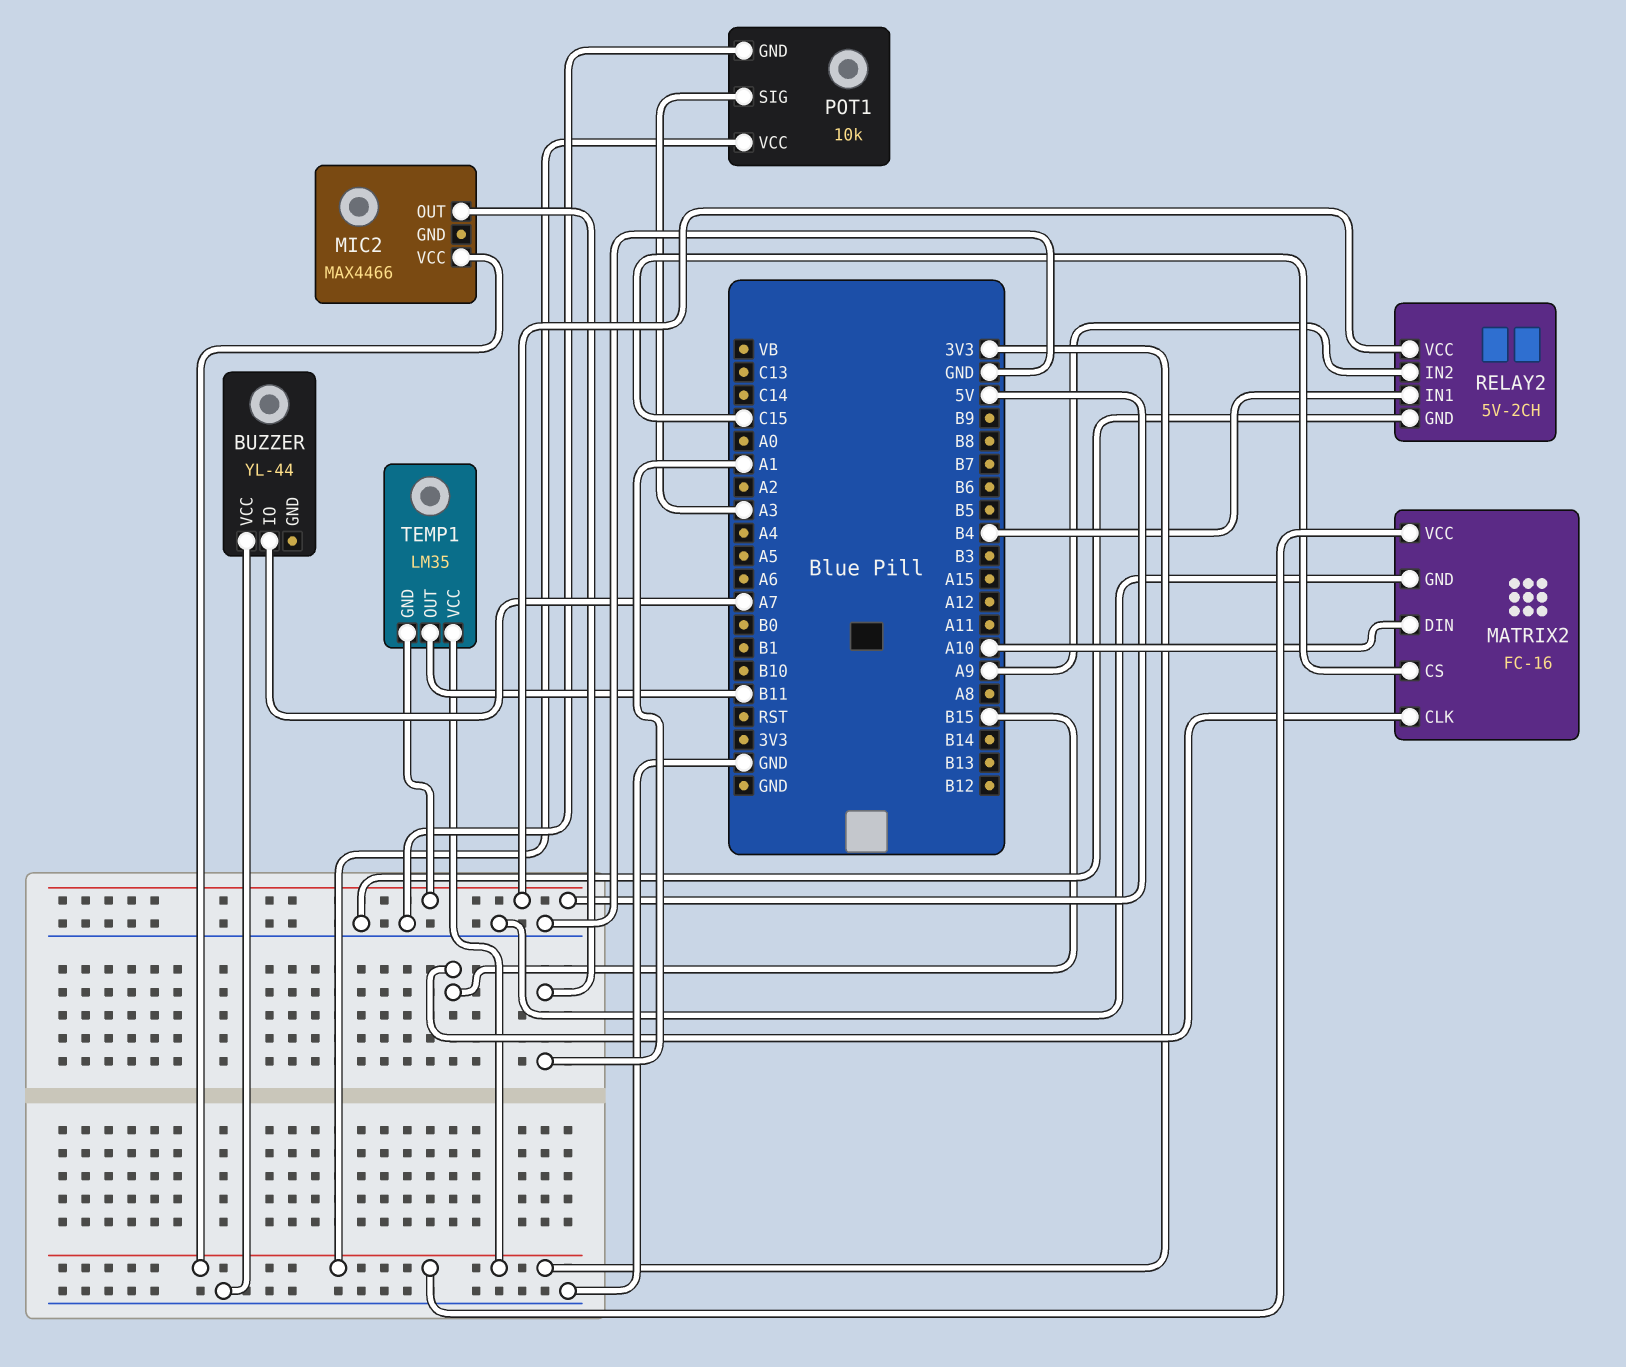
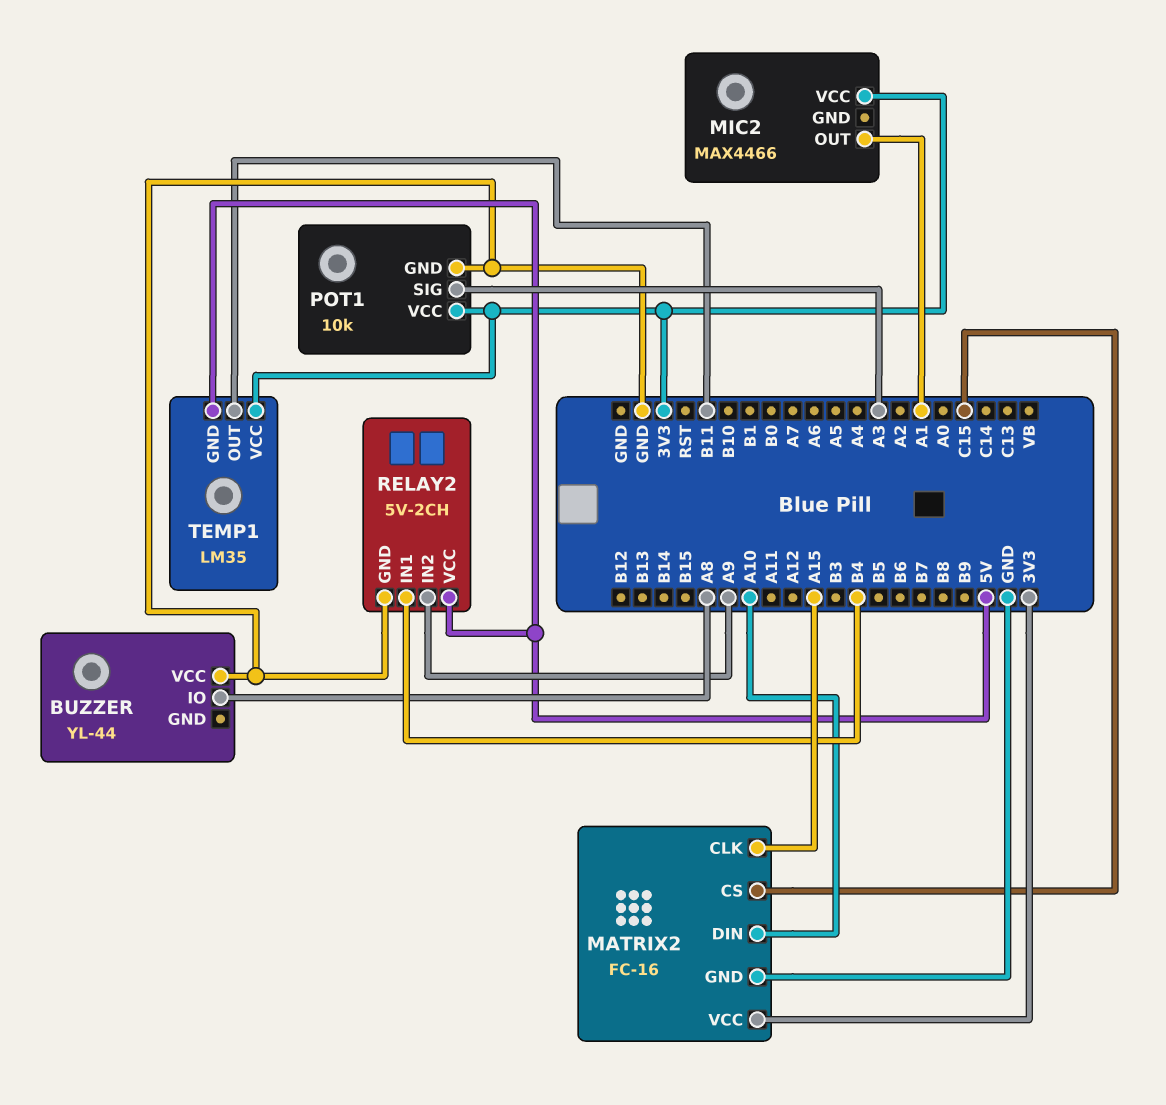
BUZZER pin IO: A7 -> A8
MATRIX2 pin CLK: B15 -> A15

